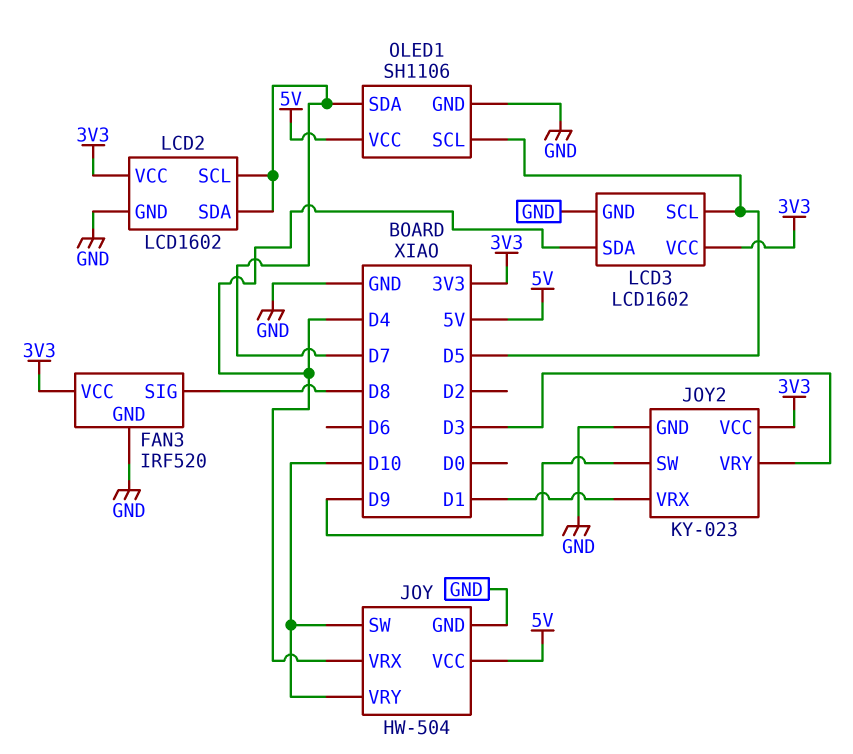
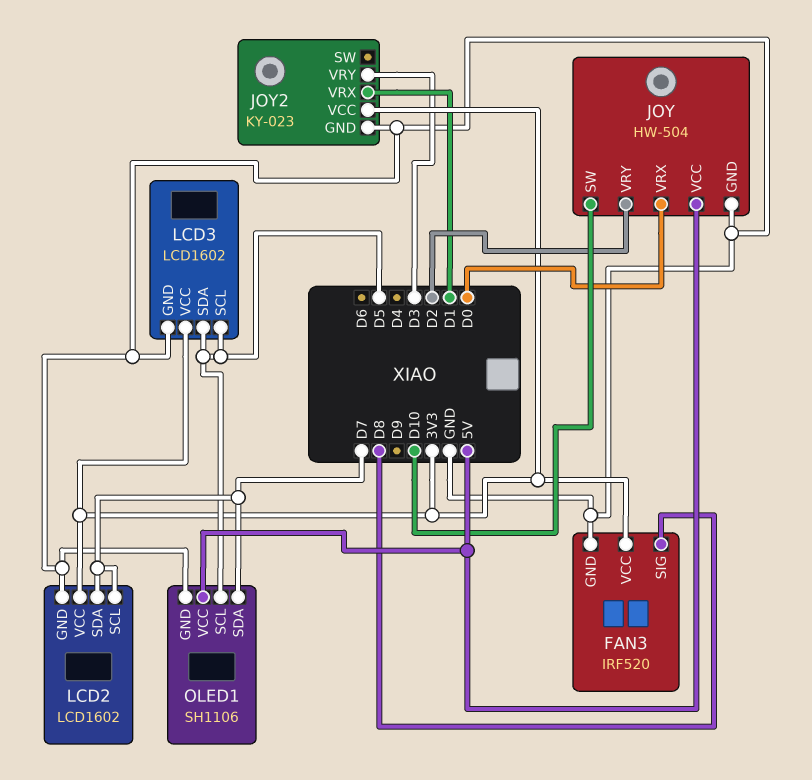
JOY pin VRX: D4 -> D0
JOY pin VRY: D10 -> D2
JOY2 pin SW: D9 -> none
LCD3 pin SDA: D4 -> D5

